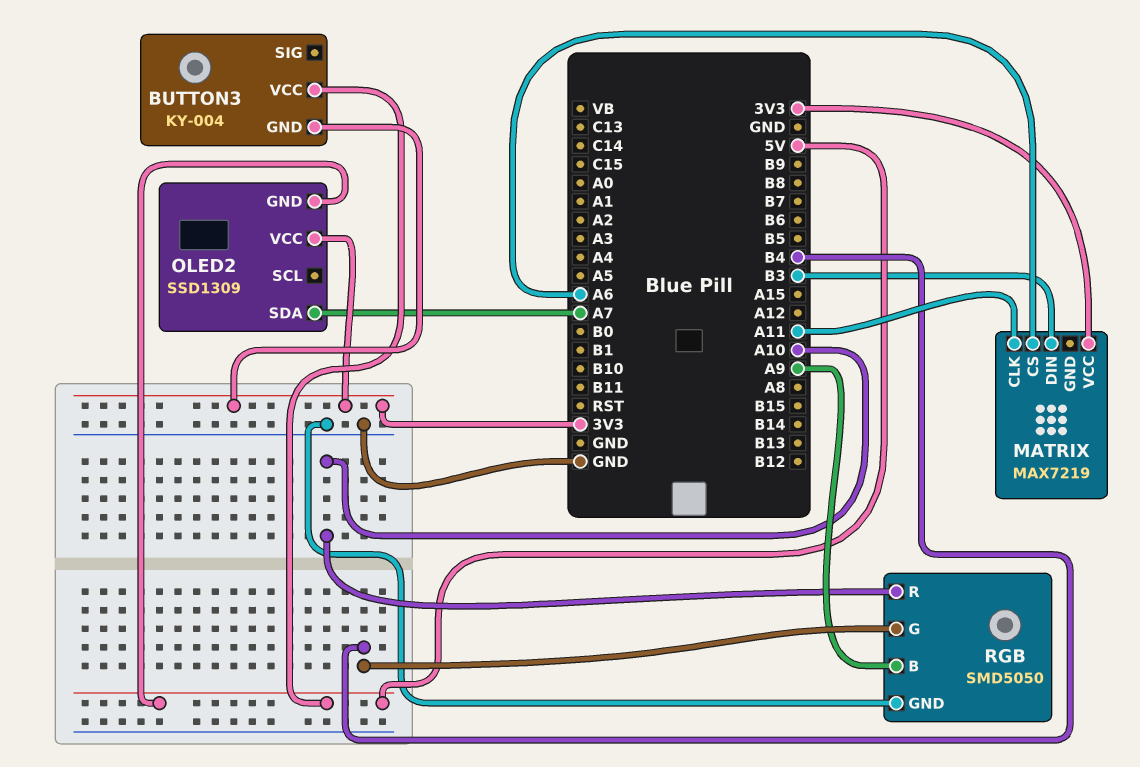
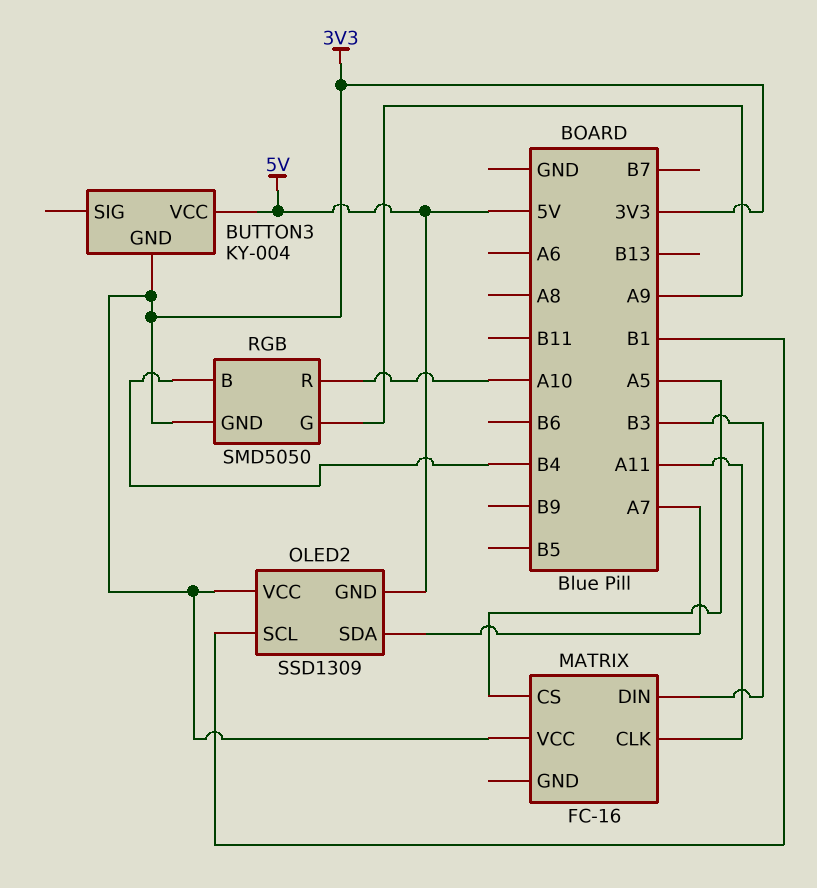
MATRIX: MAX7219 -> FC-16
MATRIX pin CS: A6 -> A5
OLED2 pin SCL: none -> B1
RGB pin B: A9 -> B4
RGB pin G: B4 -> A9
RGB pin GND: GND -> 3V3

